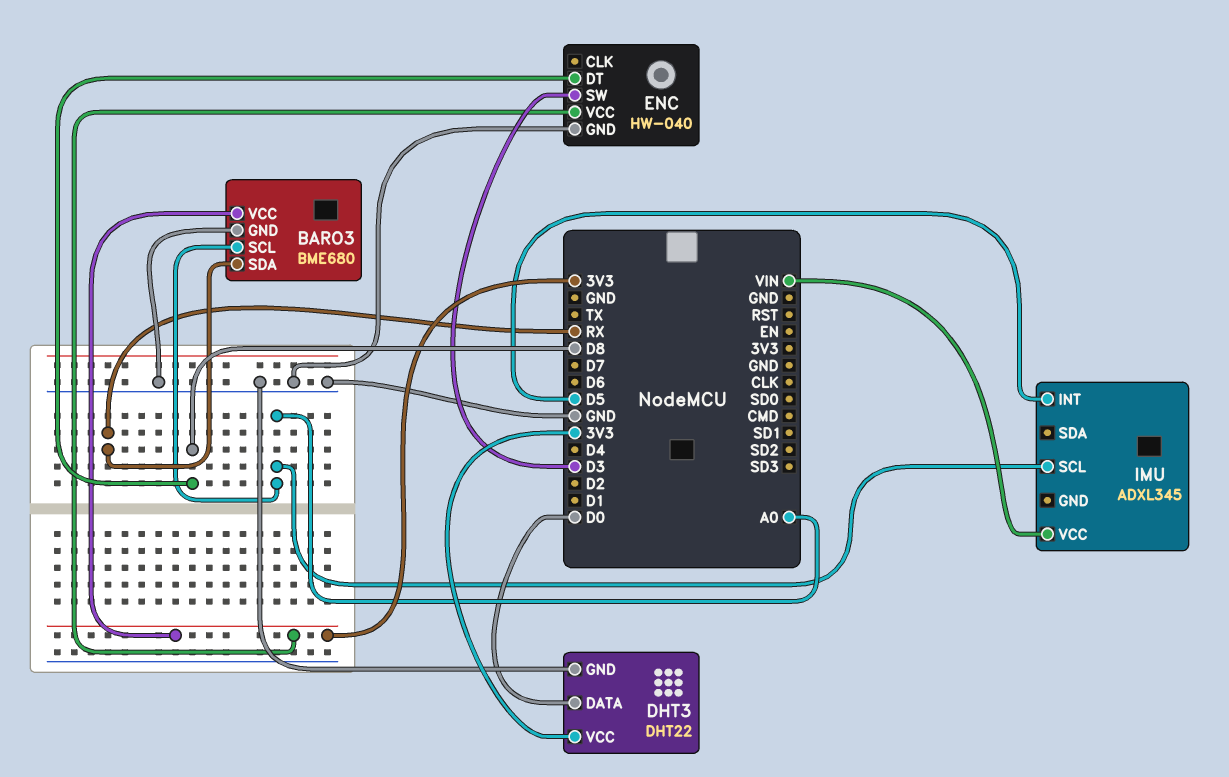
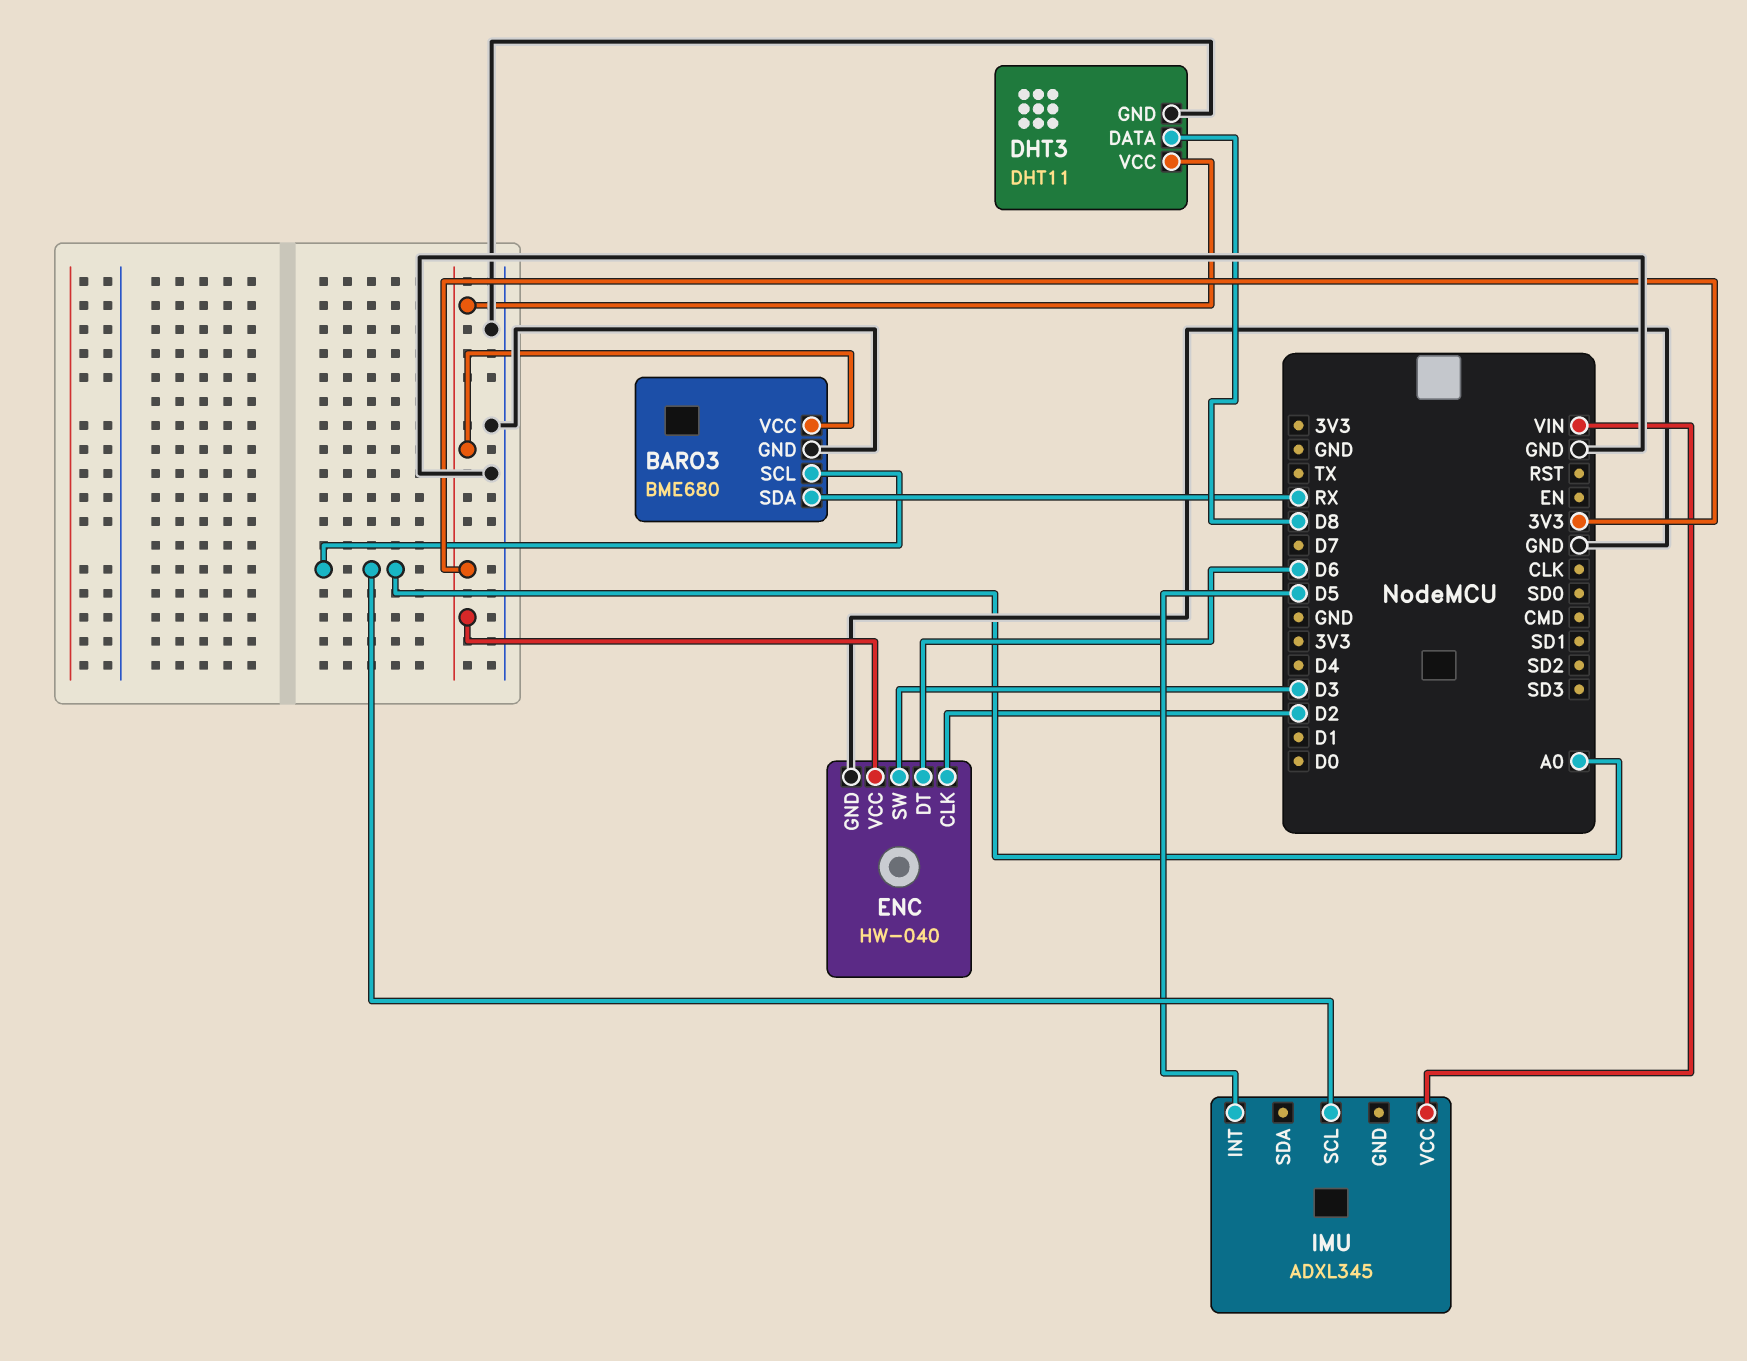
DHT3: DHT22 -> DHT11
DHT3 pin DATA: D0 -> D8
ENC pin CLK: none -> D2
ENC pin DT: D8 -> D6

